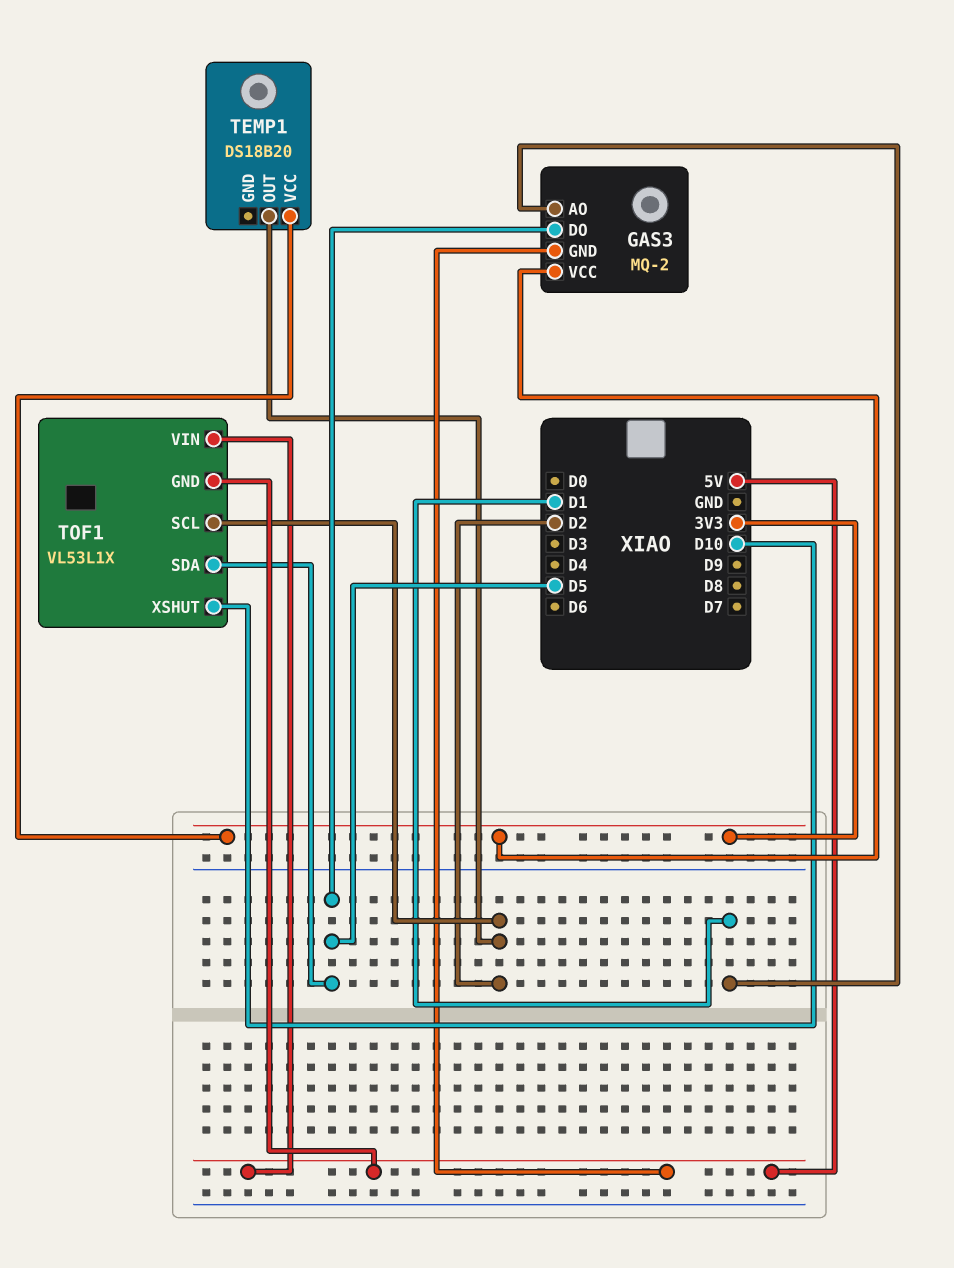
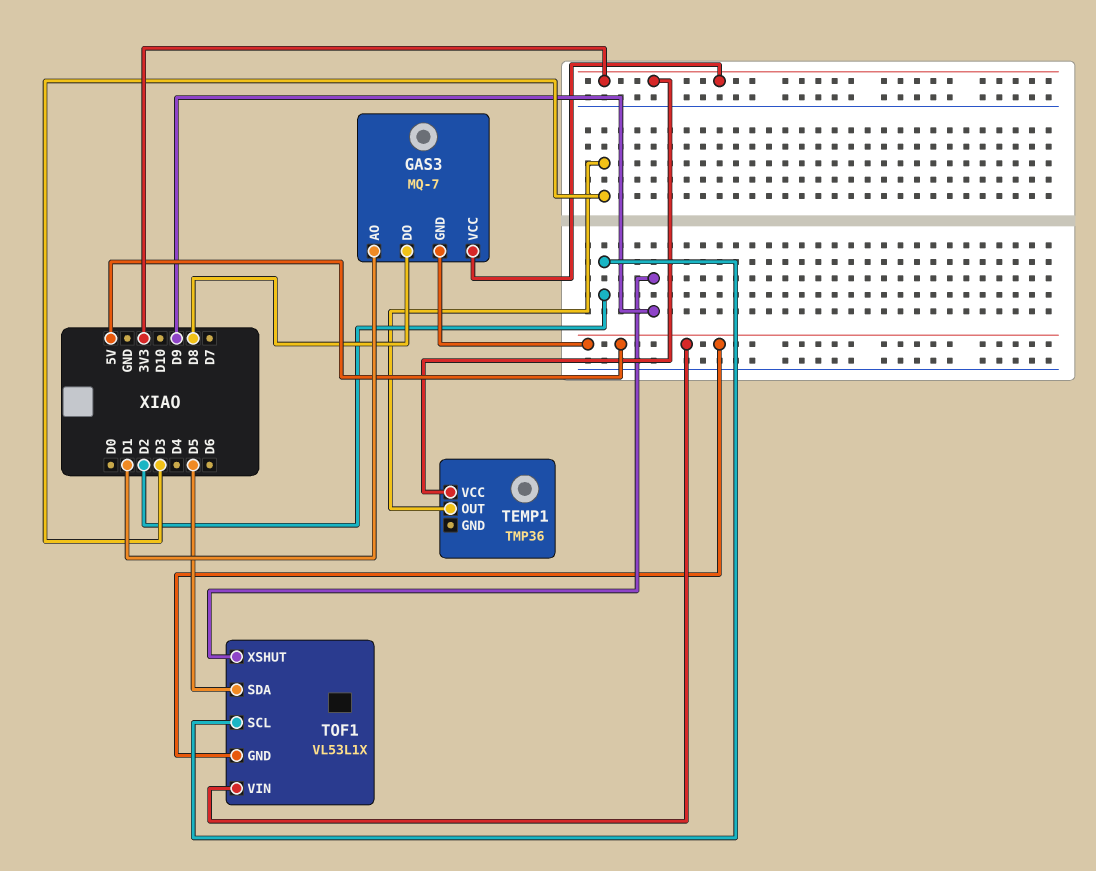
GAS3: MQ-2 -> MQ-7
GAS3 pin DO: D5 -> D8
TEMP1: DS18B20 -> TMP36
TEMP1 pin OUT: D2 -> D3
TOF1 pin XSHUT: D10 -> D9

